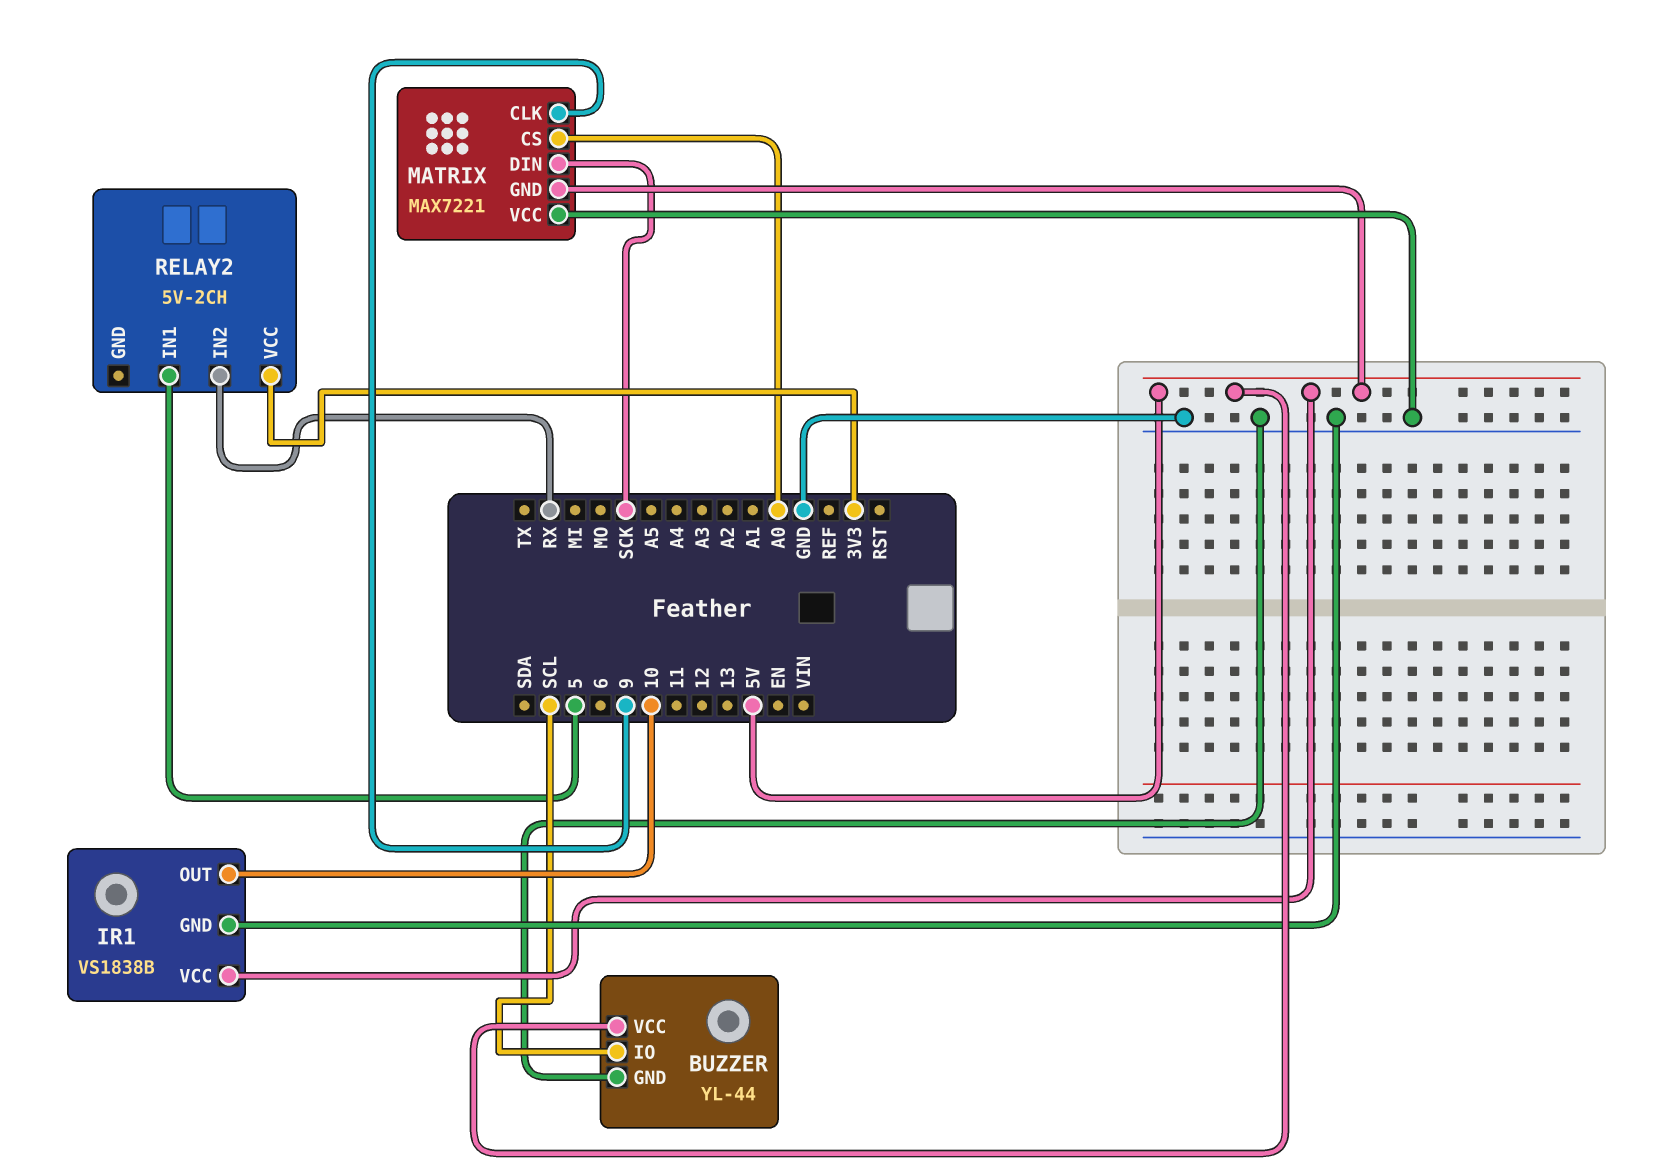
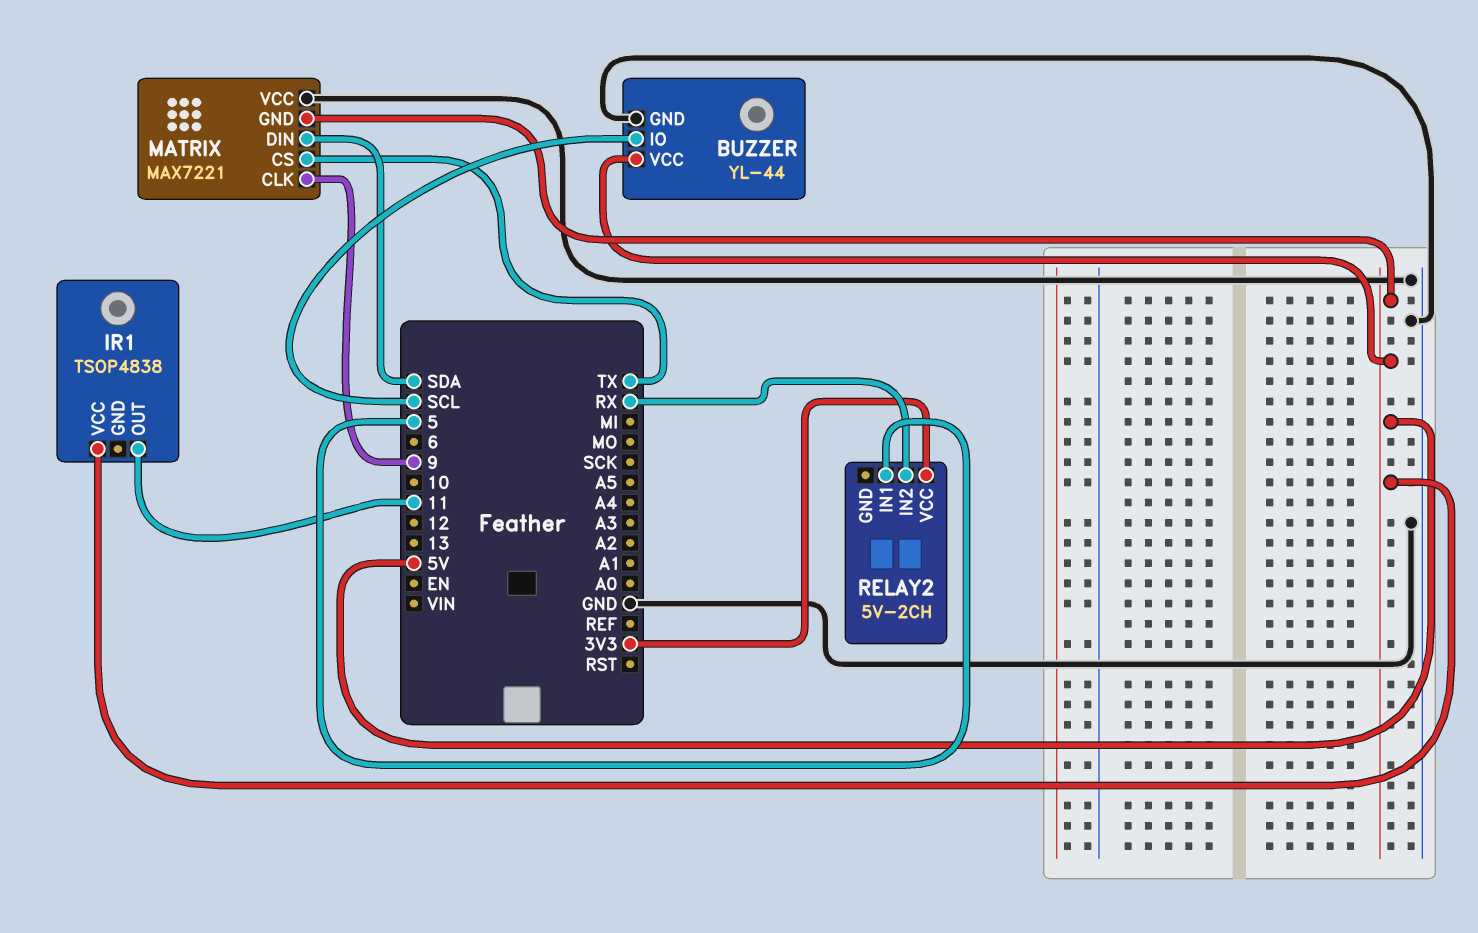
IR1: VS1838B -> TSOP4838
IR1 pin GND: GND -> none
IR1 pin OUT: 10 -> 11
MATRIX pin CS: A0 -> TX
MATRIX pin DIN: SCK -> SDA

